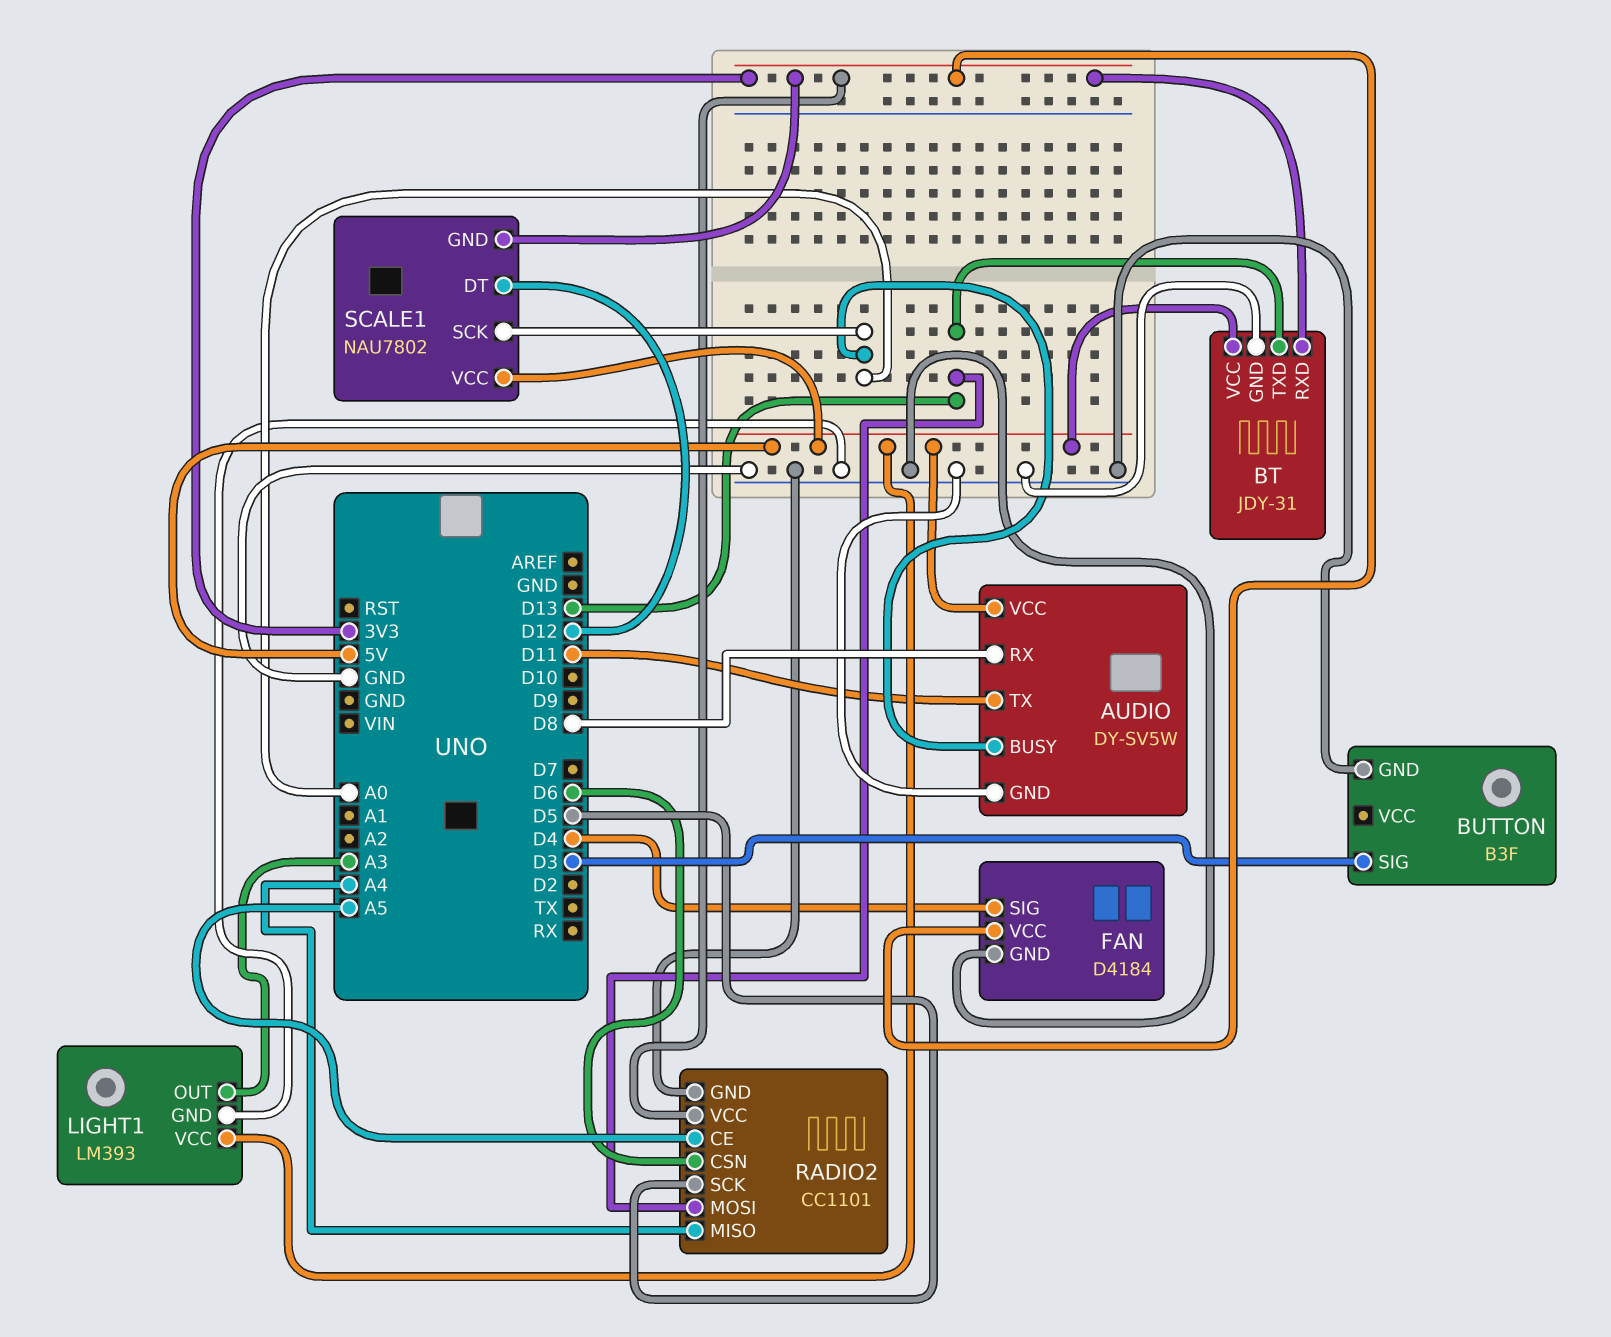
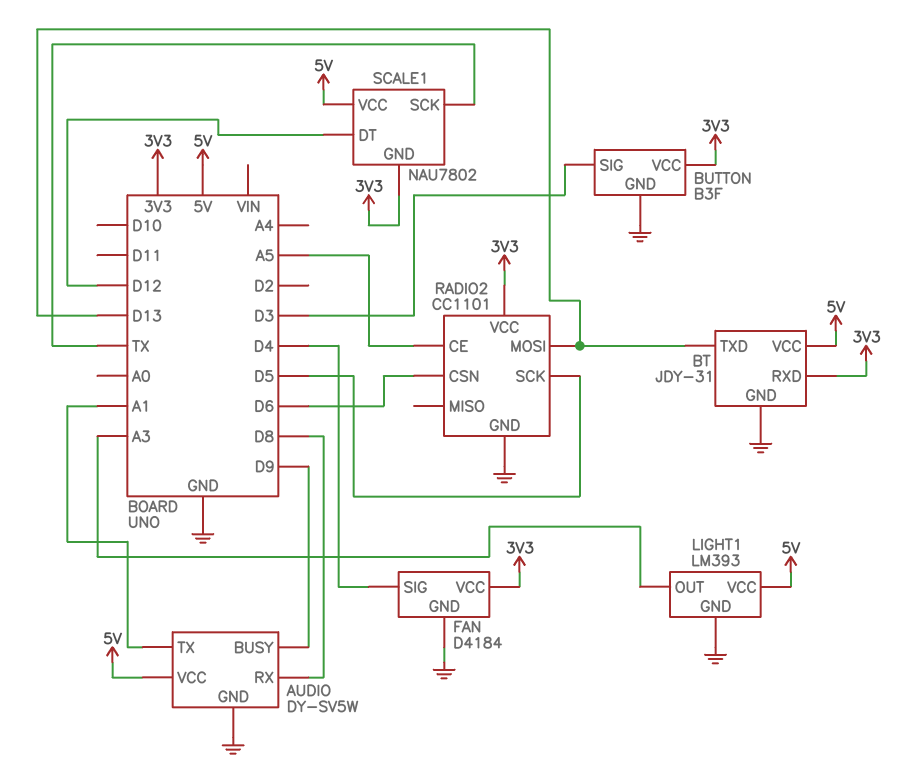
AUDIO pin BUSY: A0 -> D9
AUDIO pin TX: D11 -> A1
BUTTON pin VCC: none -> 3V3
RADIO2 pin MISO: A4 -> none
SCALE1 pin SCK: A0 -> TX

